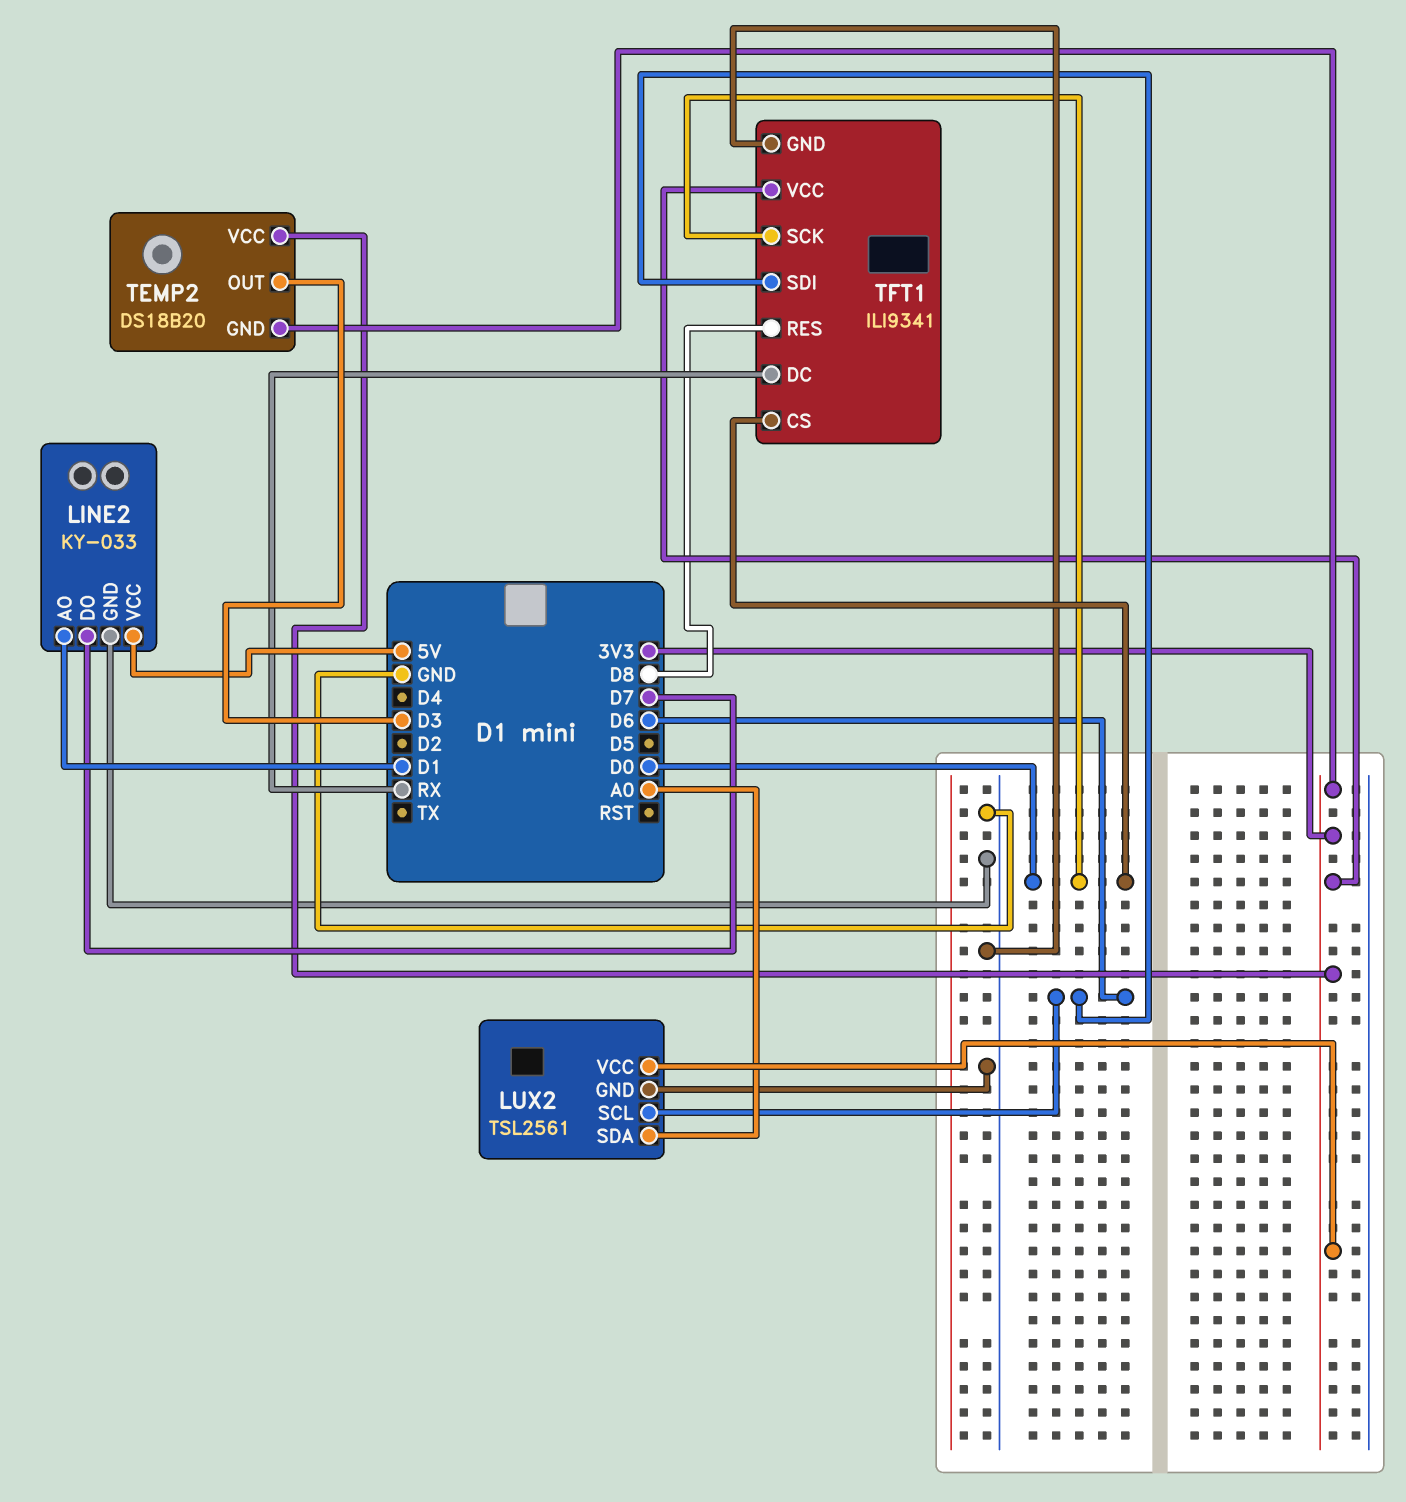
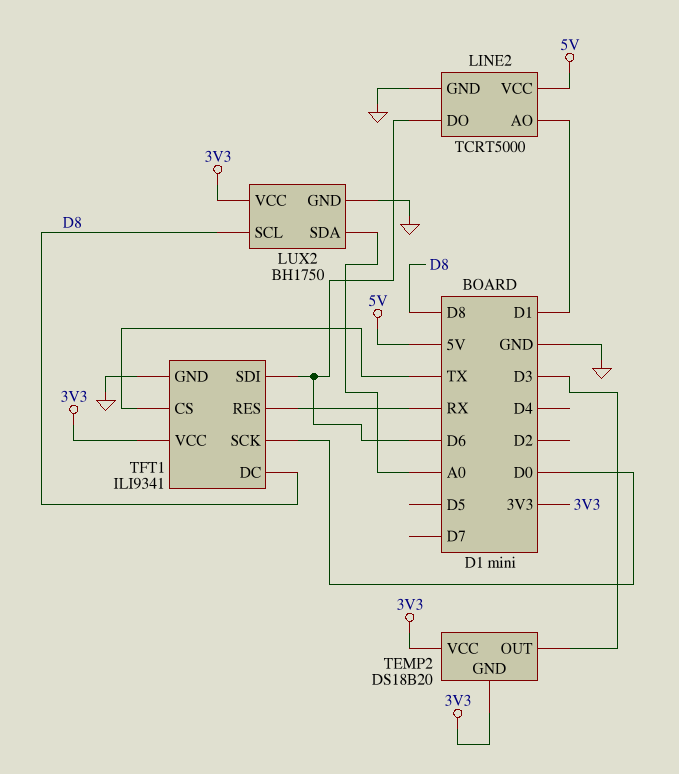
LINE2: KY-033 -> TCRT5000
LINE2 pin DO: D7 -> D6
LUX2: TSL2561 -> BH1750
LUX2 pin SCL: D6 -> D8
TFT1 pin CS: D0 -> TX
TFT1 pin DC: RX -> D8
TFT1 pin RES: D8 -> RX

